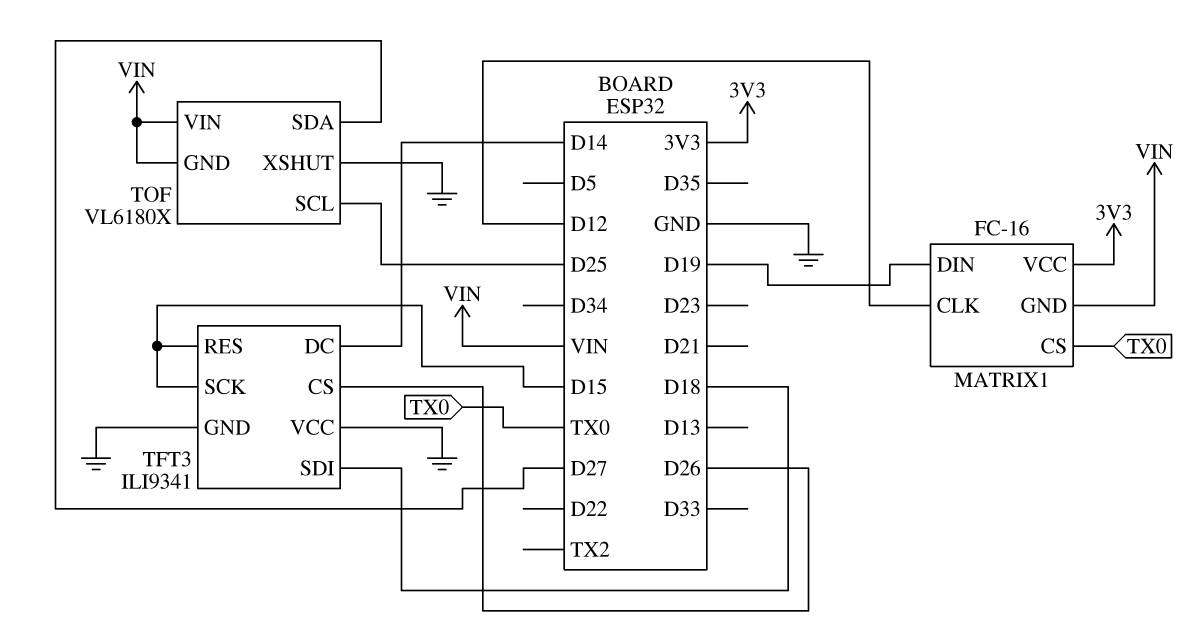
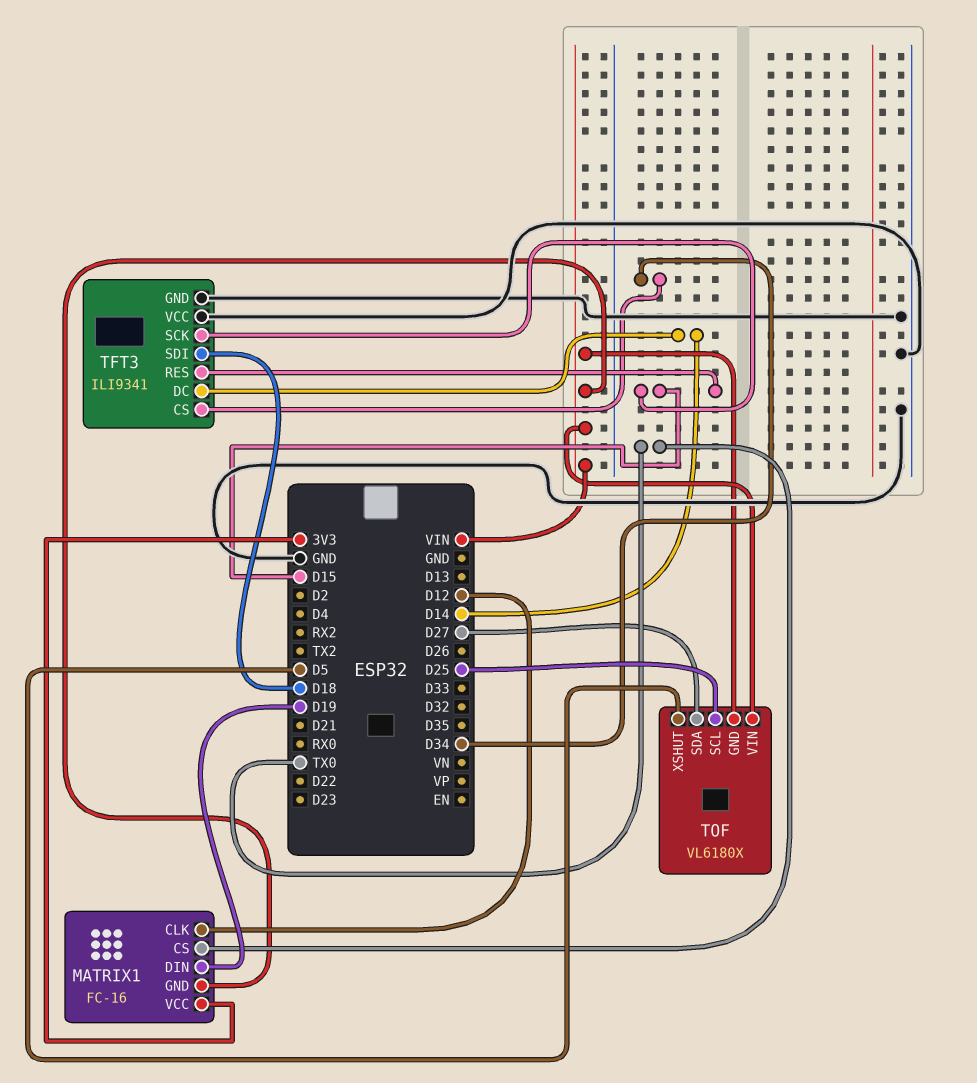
TFT3 pin CS: D26 -> D34
TOF pin XSHUT: GND -> D5

